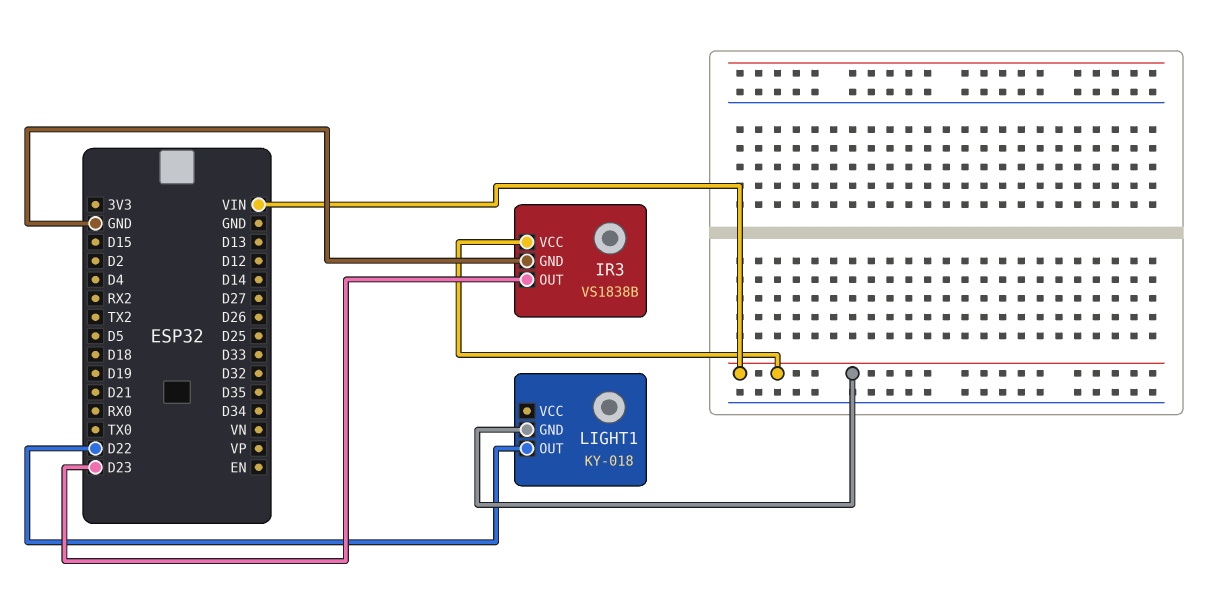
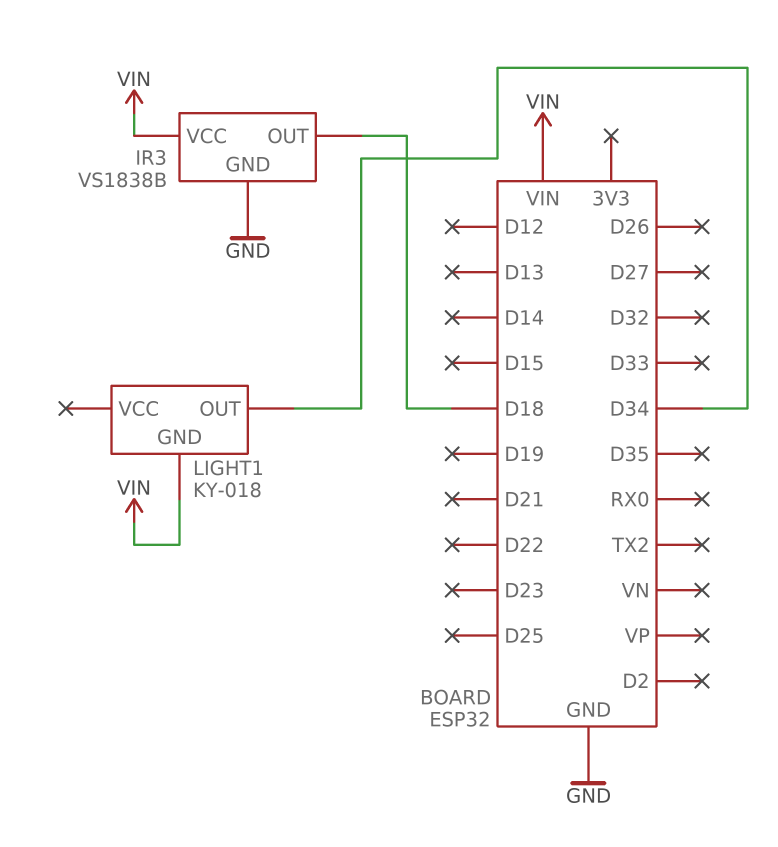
IR3 pin OUT: D23 -> D18
LIGHT1 pin OUT: D22 -> D34

